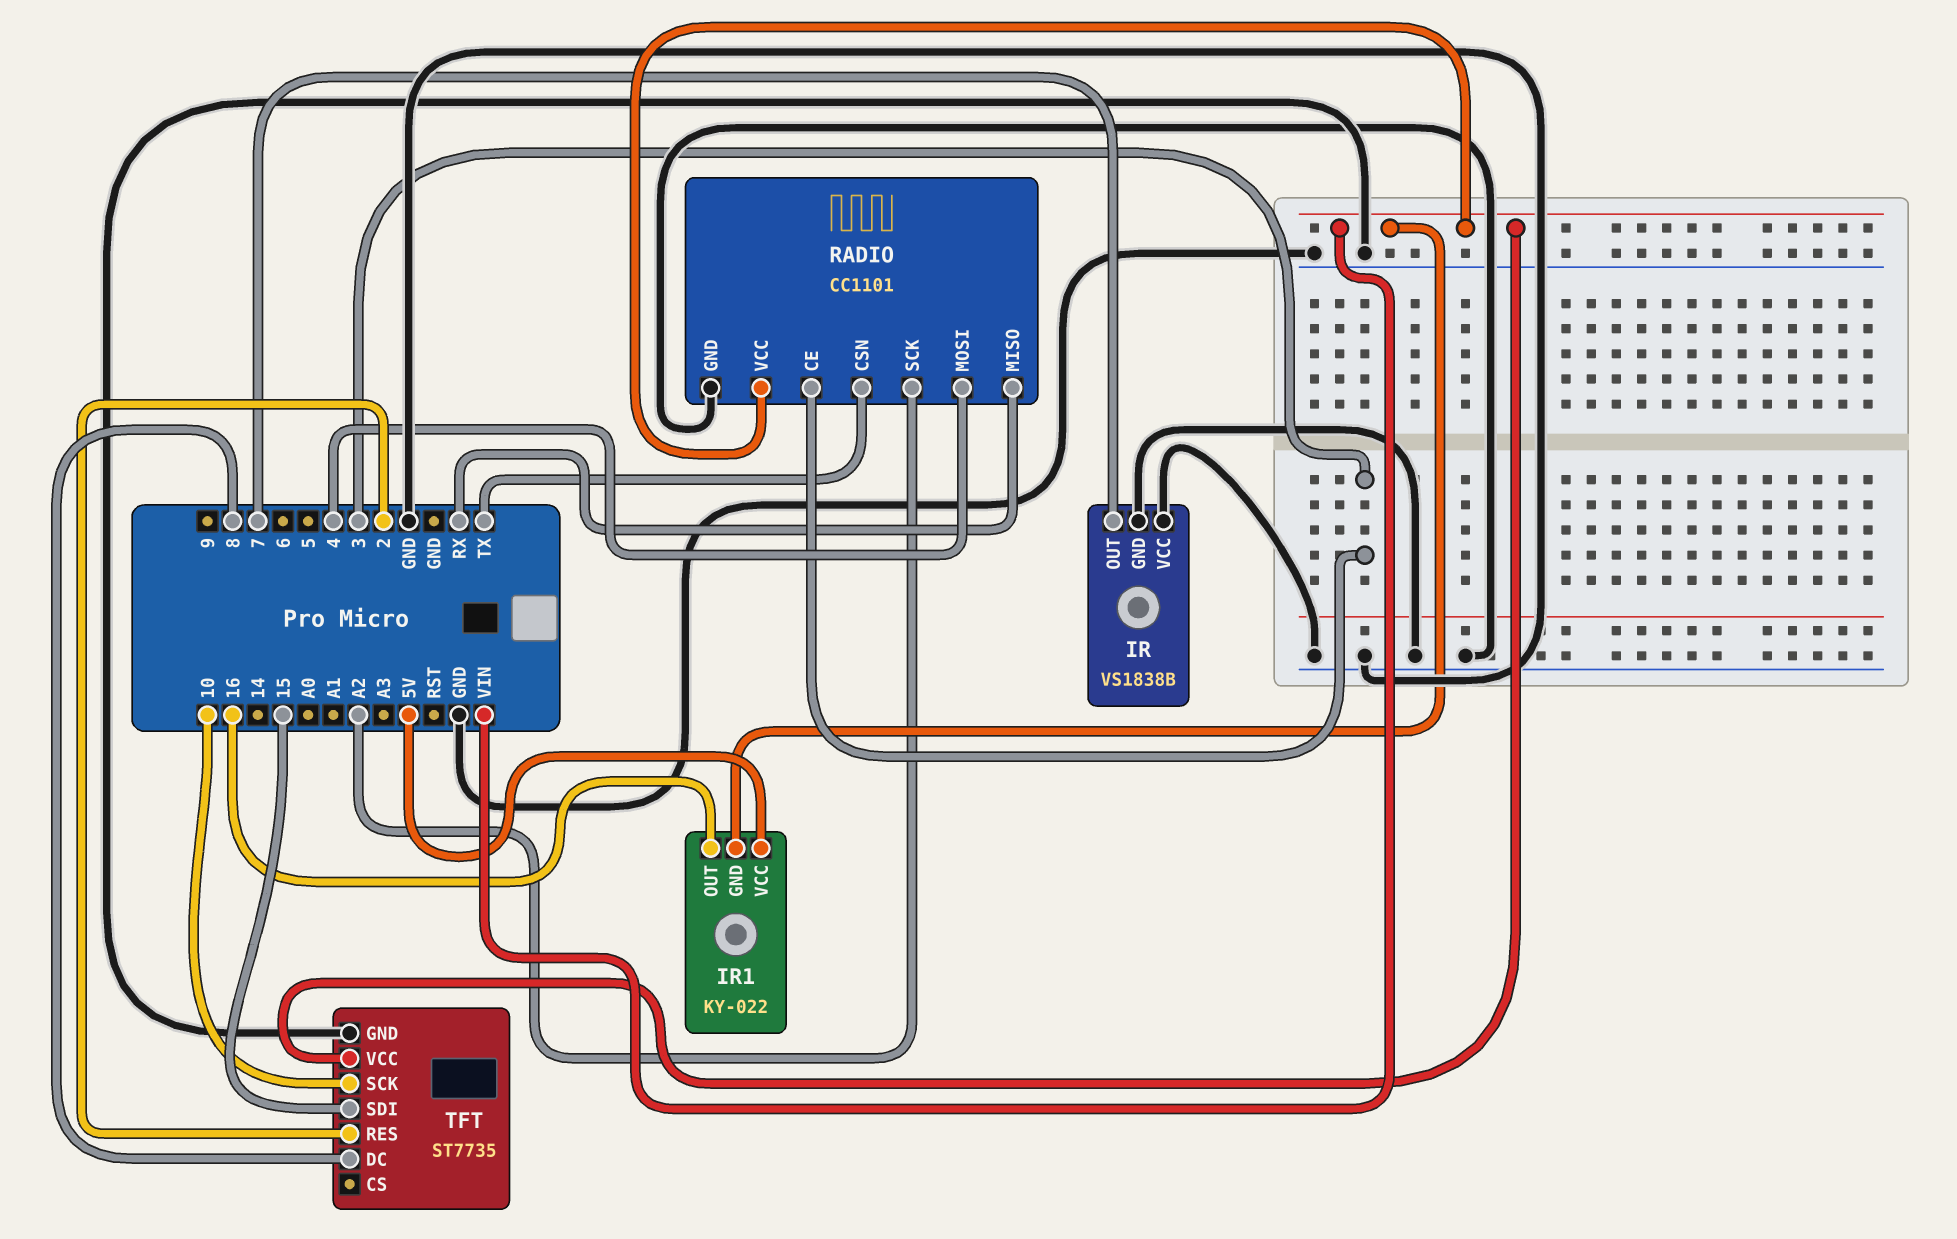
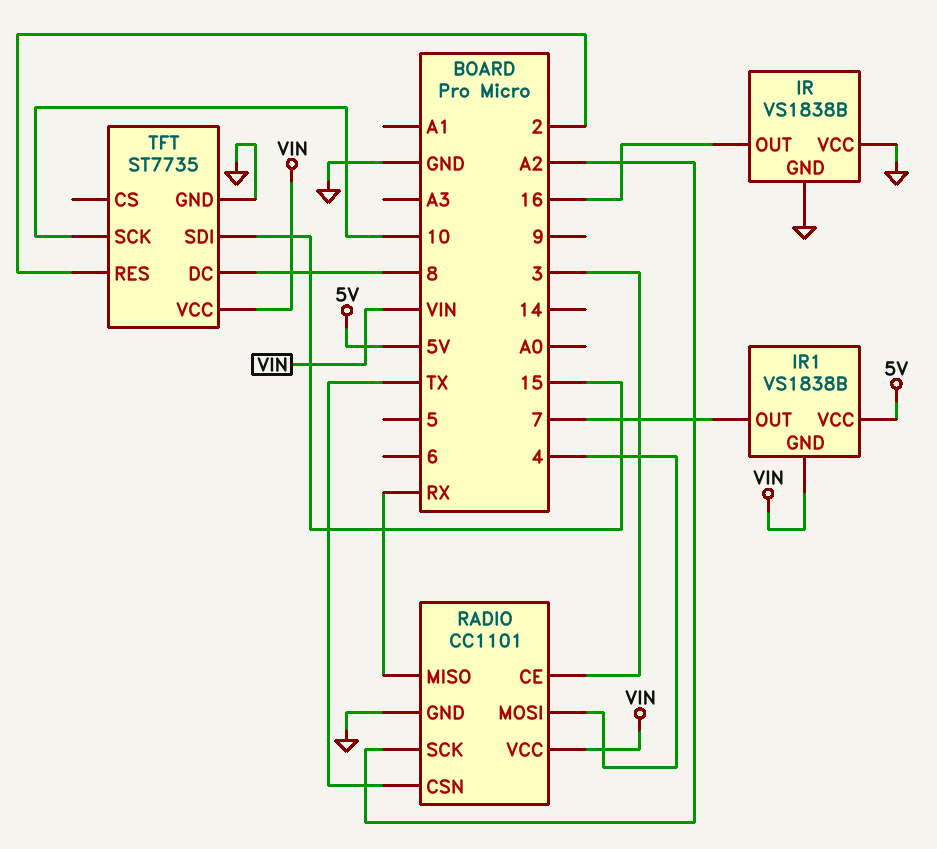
IR pin OUT: 7 -> 16
IR1: KY-022 -> VS1838B
IR1 pin OUT: 16 -> 7

